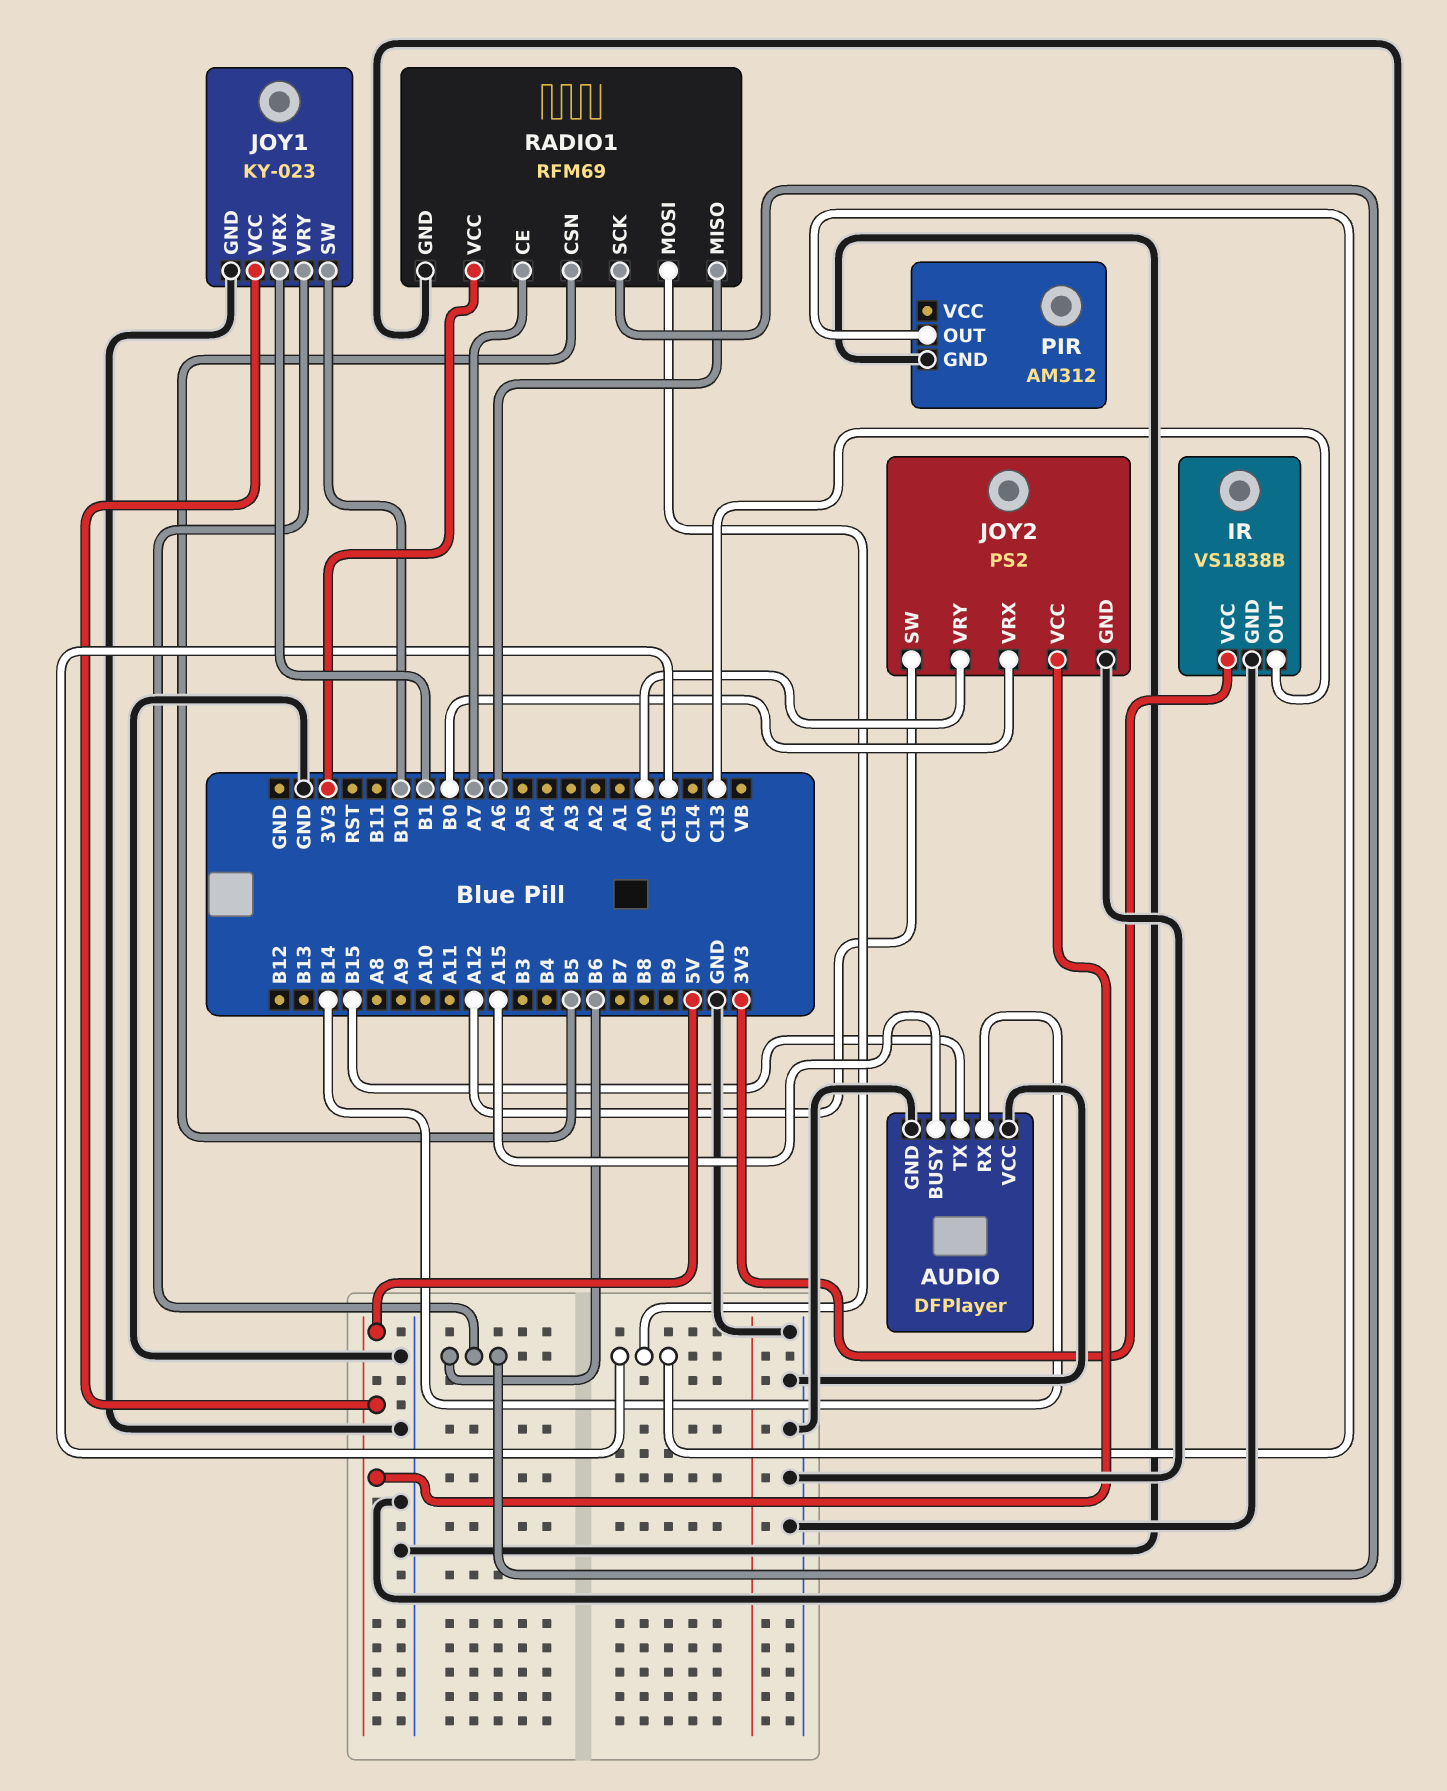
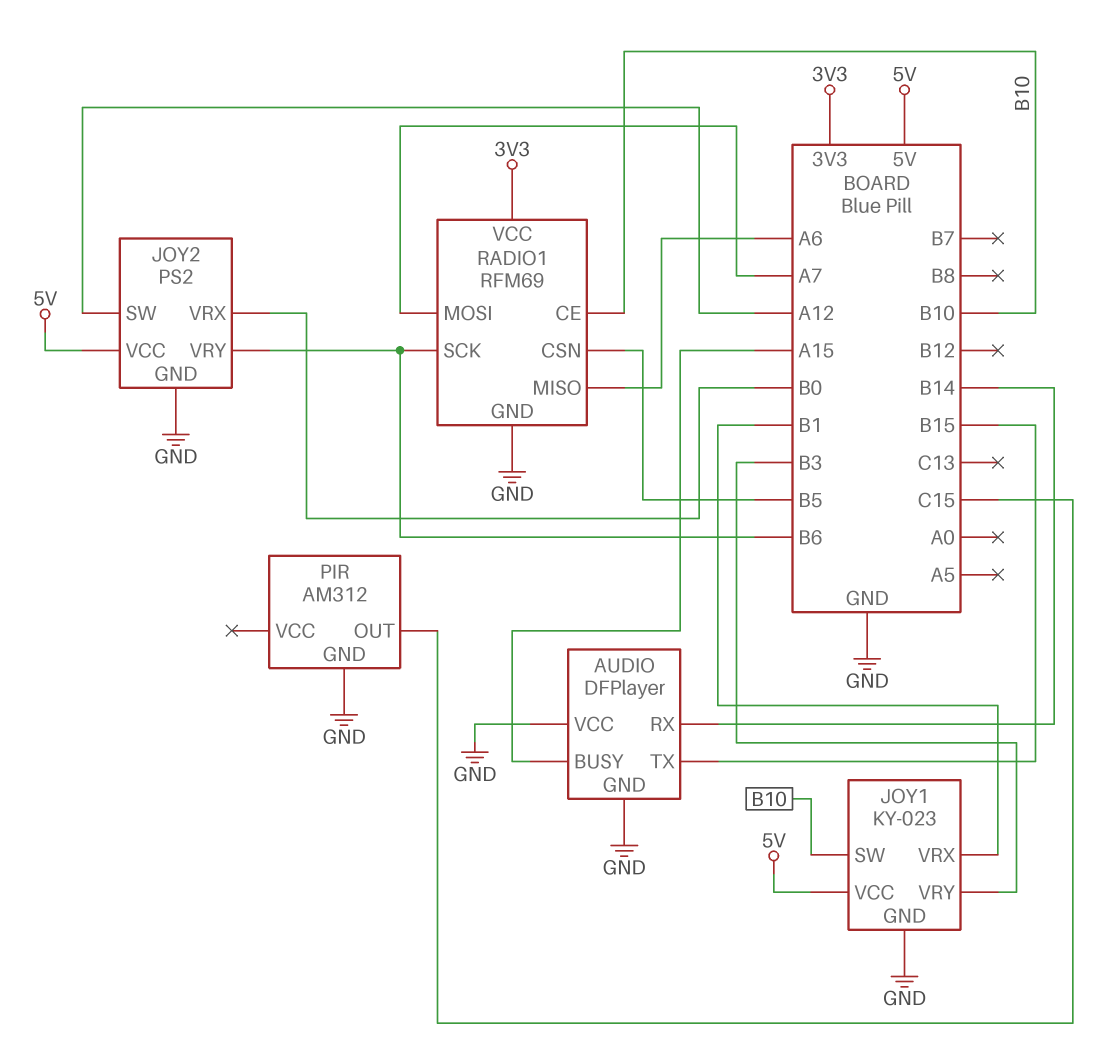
IR: VS1838B -> none
IR pin GND: GND -> none
IR pin OUT: C13 -> none
IR pin VCC: 3V3 -> none
JOY1 pin VRY: B6 -> B3
JOY2 pin VRY: A0 -> B6
RADIO1 pin CE: A7 -> B10
RADIO1 pin MOSI: C15 -> A7

